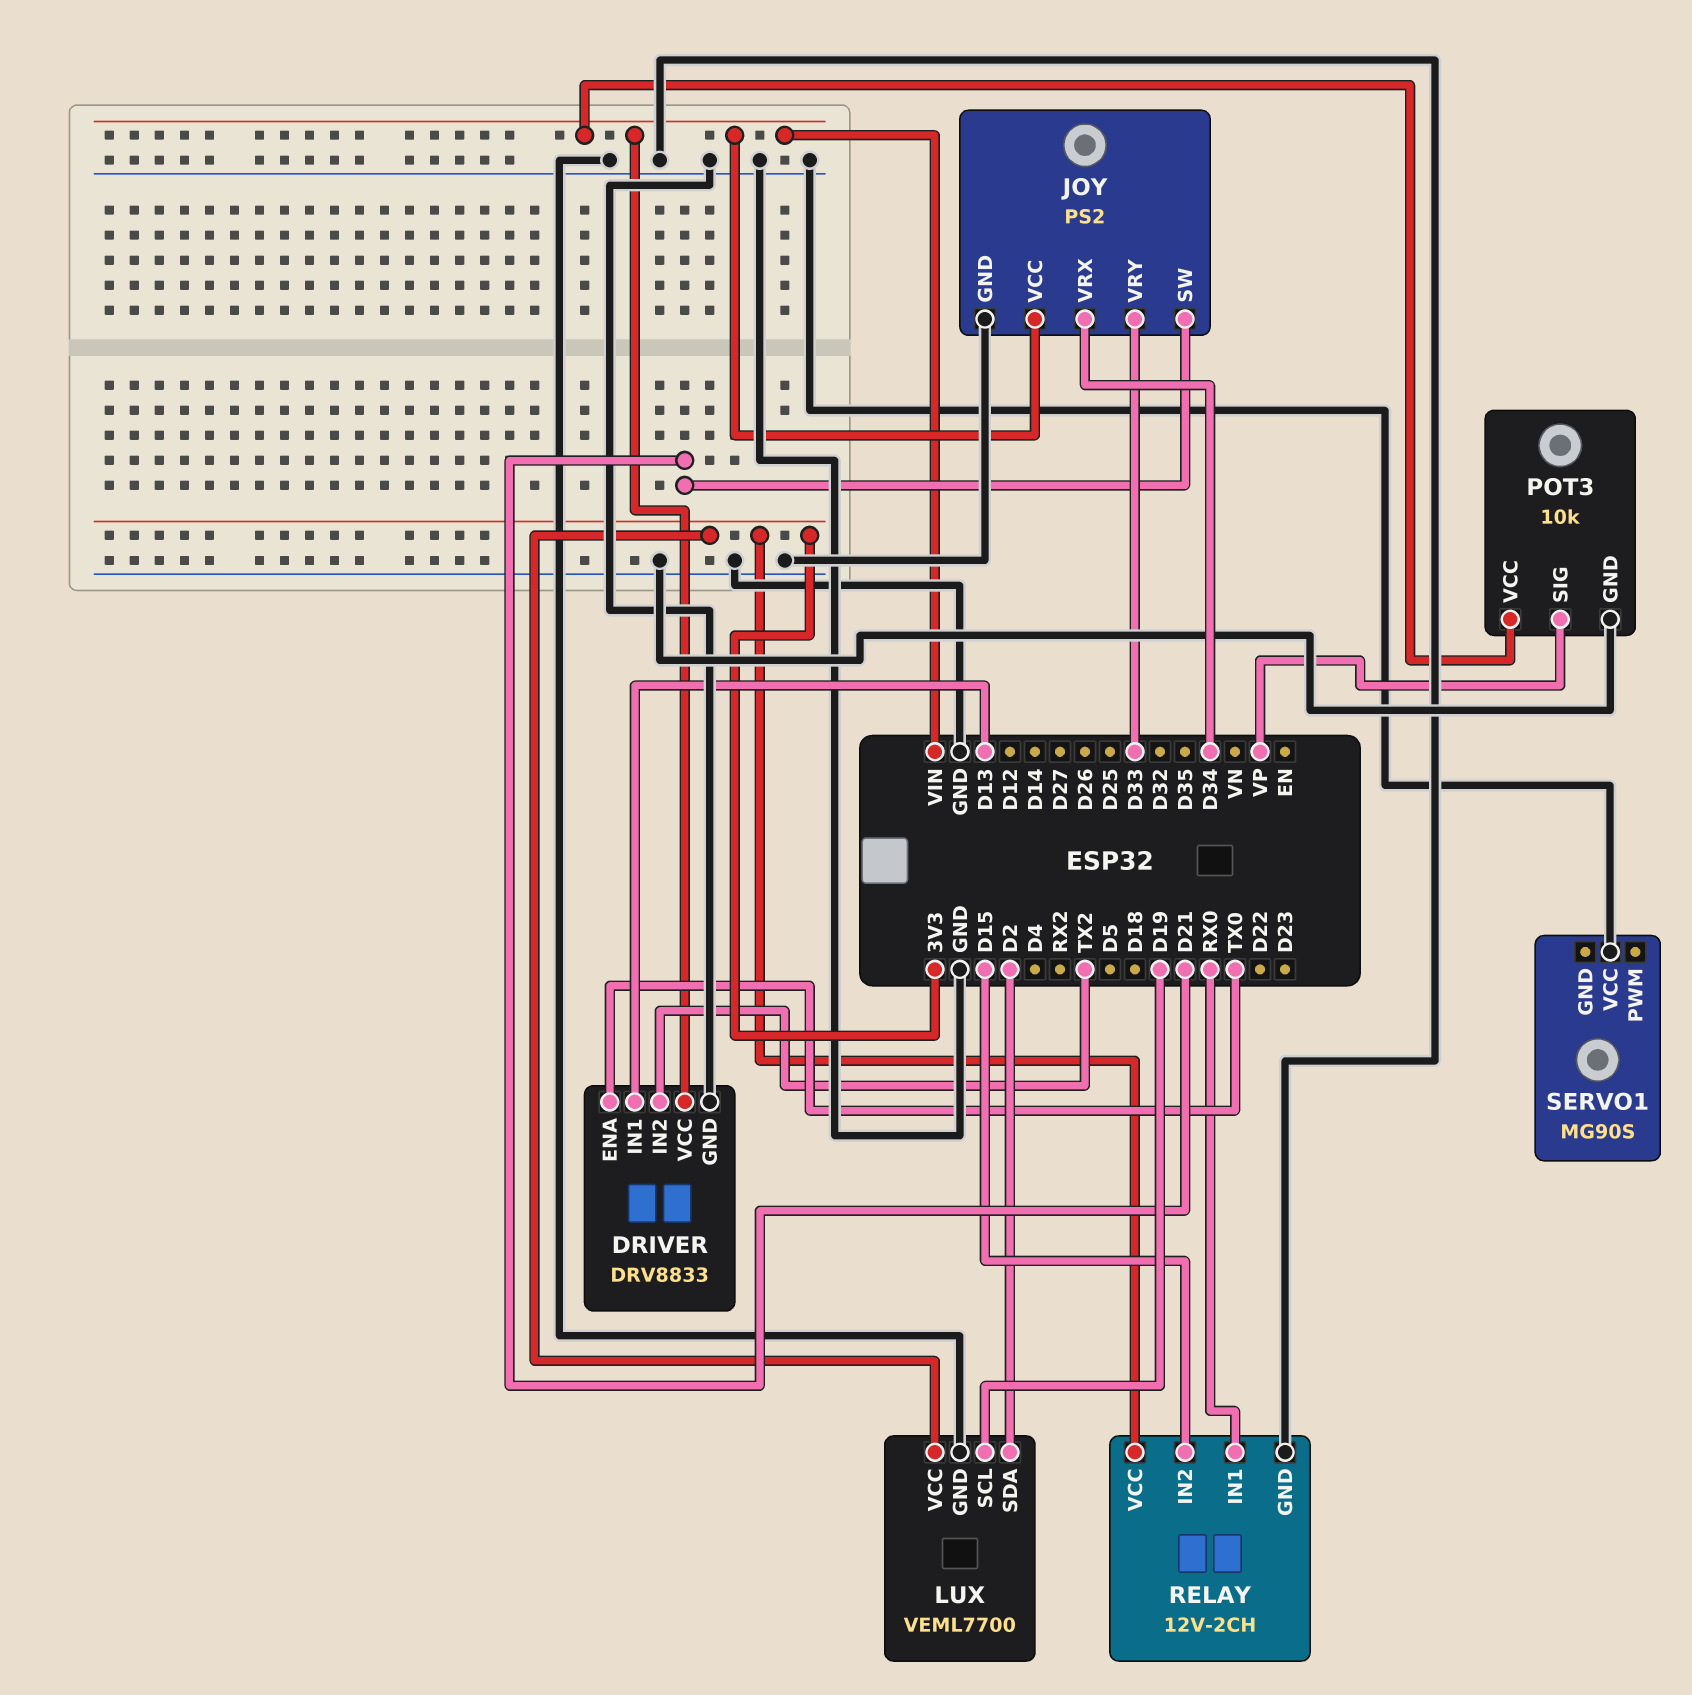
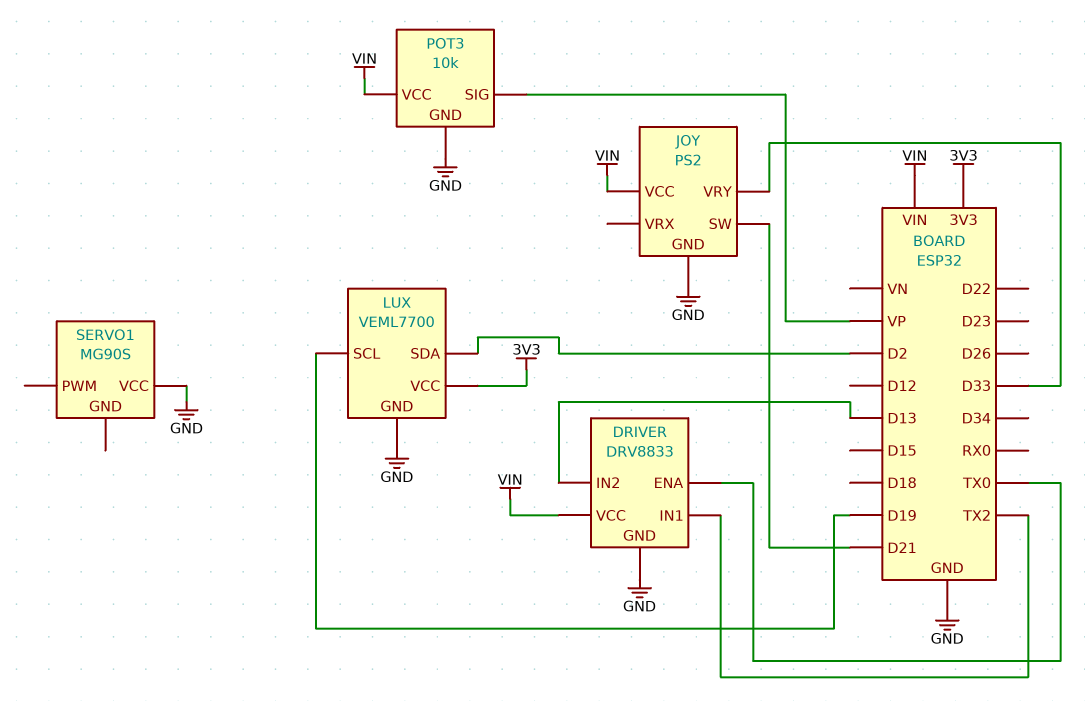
DRIVER pin IN1: D13 -> TX2
DRIVER pin IN2: TX2 -> D13
JOY pin VRX: D34 -> none
RELAY: 12V-2CH -> none
RELAY pin GND: GND -> none
RELAY pin IN1: RX0 -> none
RELAY pin IN2: D15 -> none
RELAY pin VCC: 3V3 -> none

